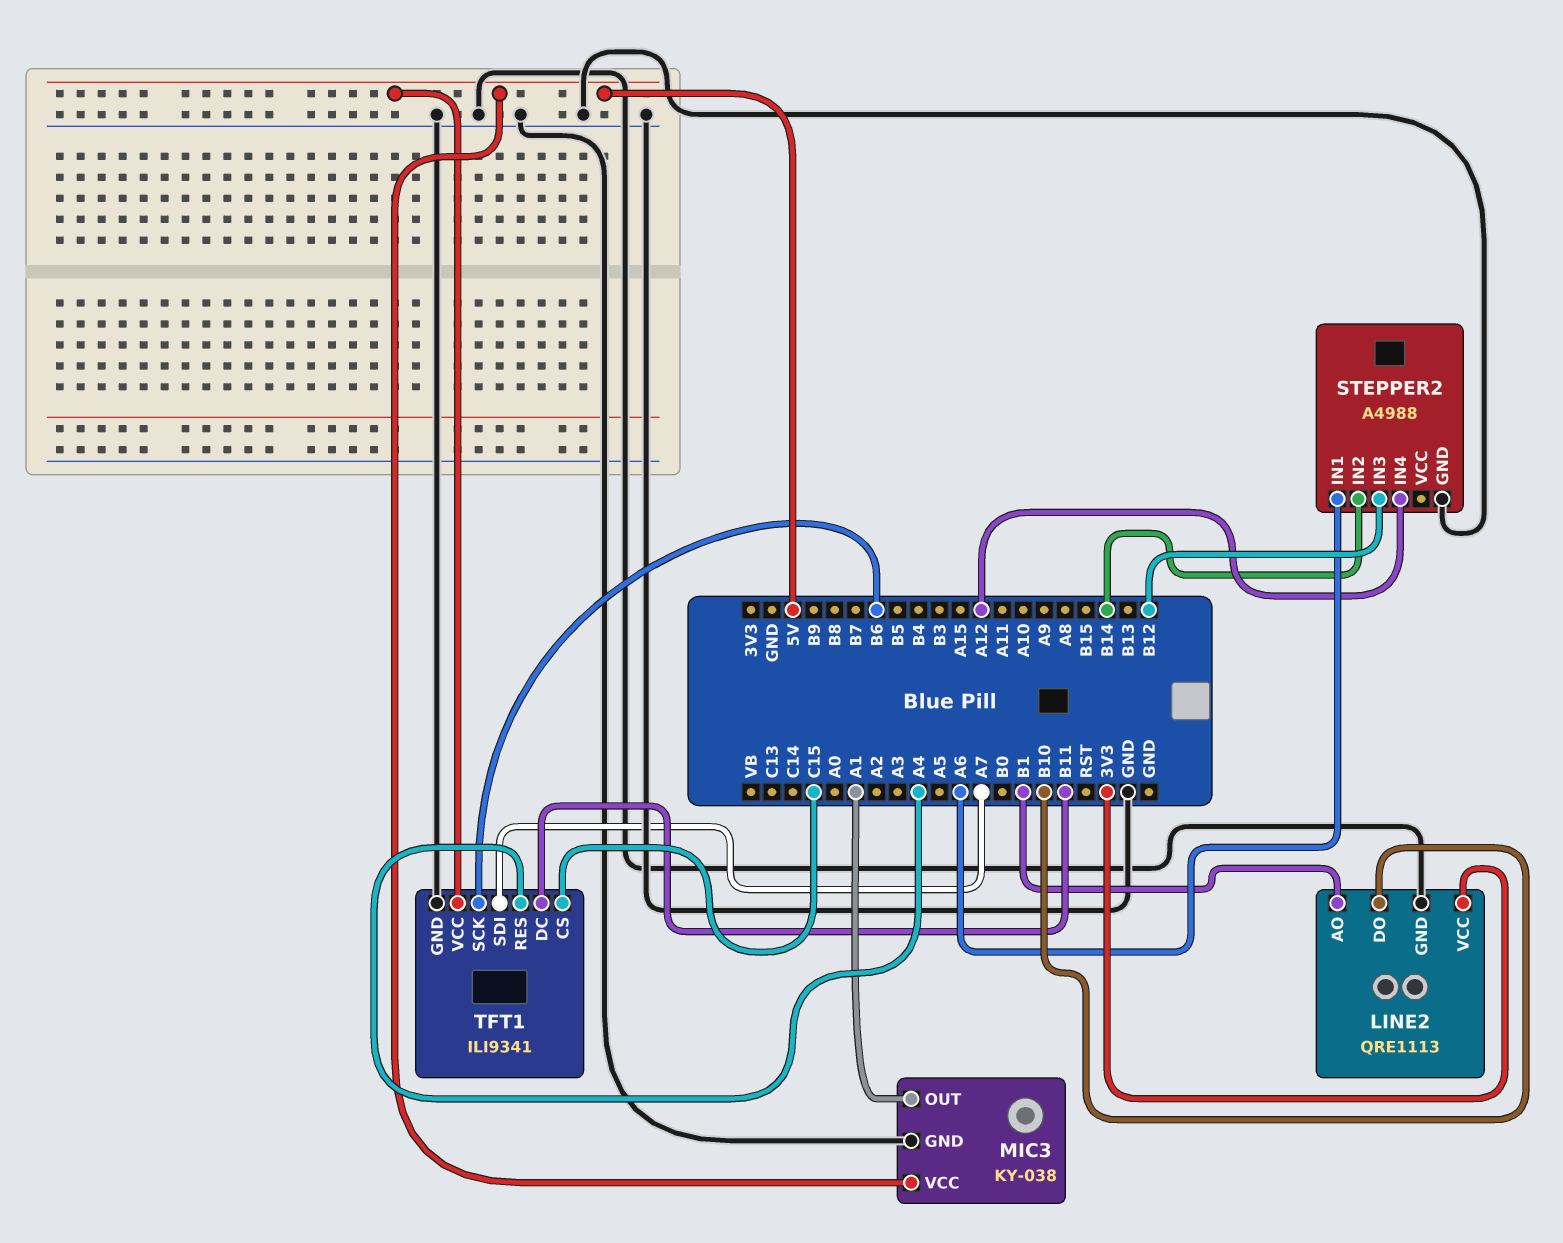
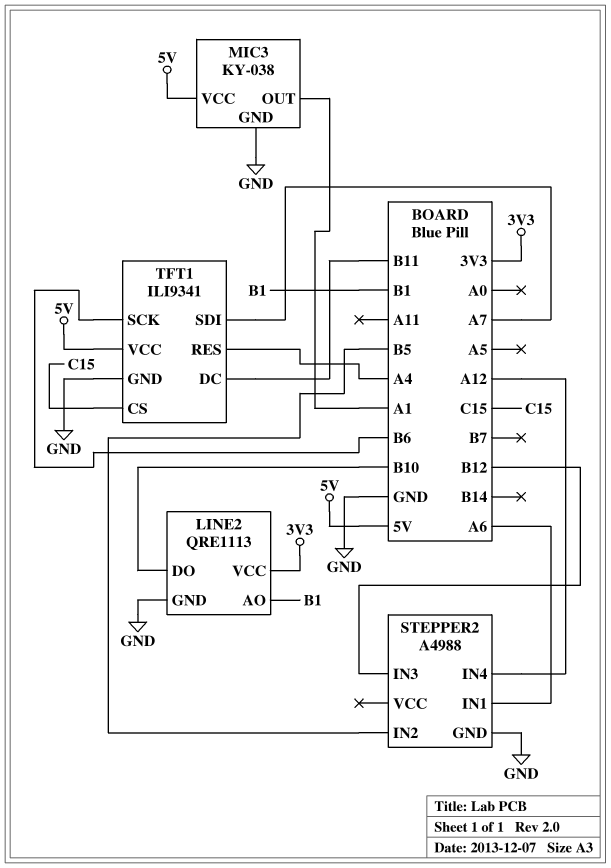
STEPPER2 pin IN2: B14 -> B5

